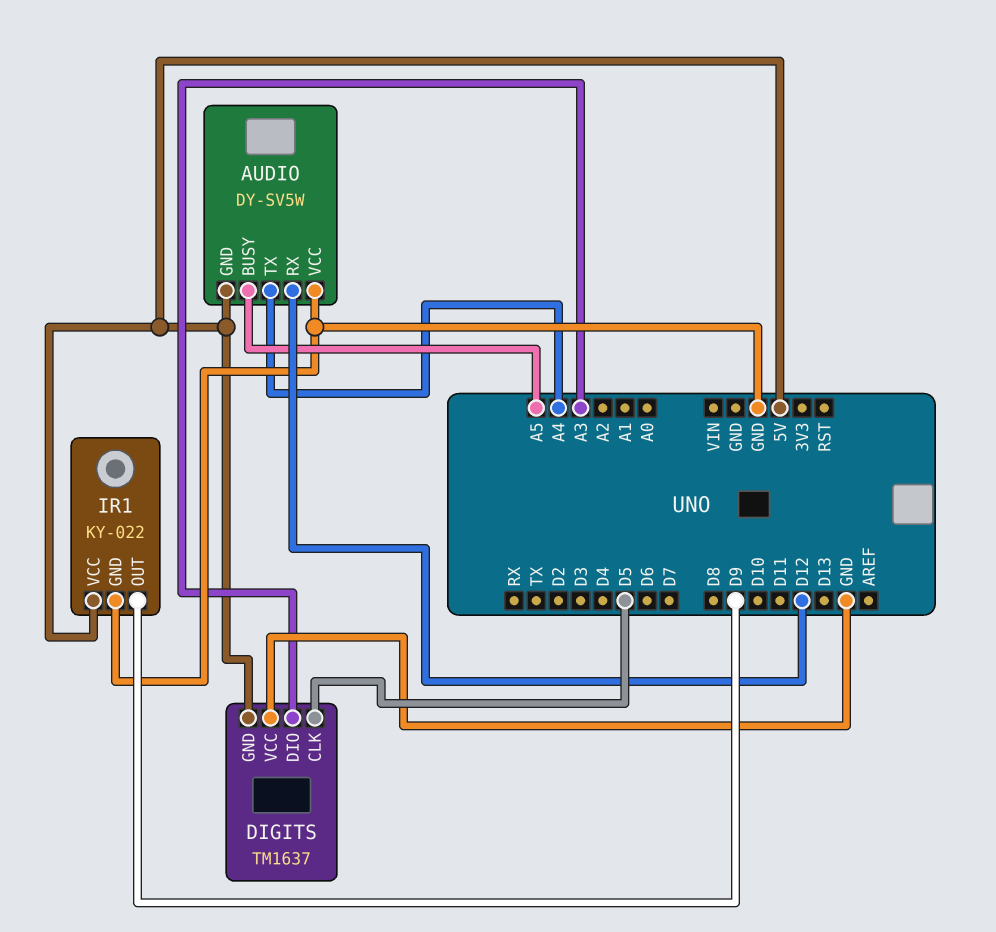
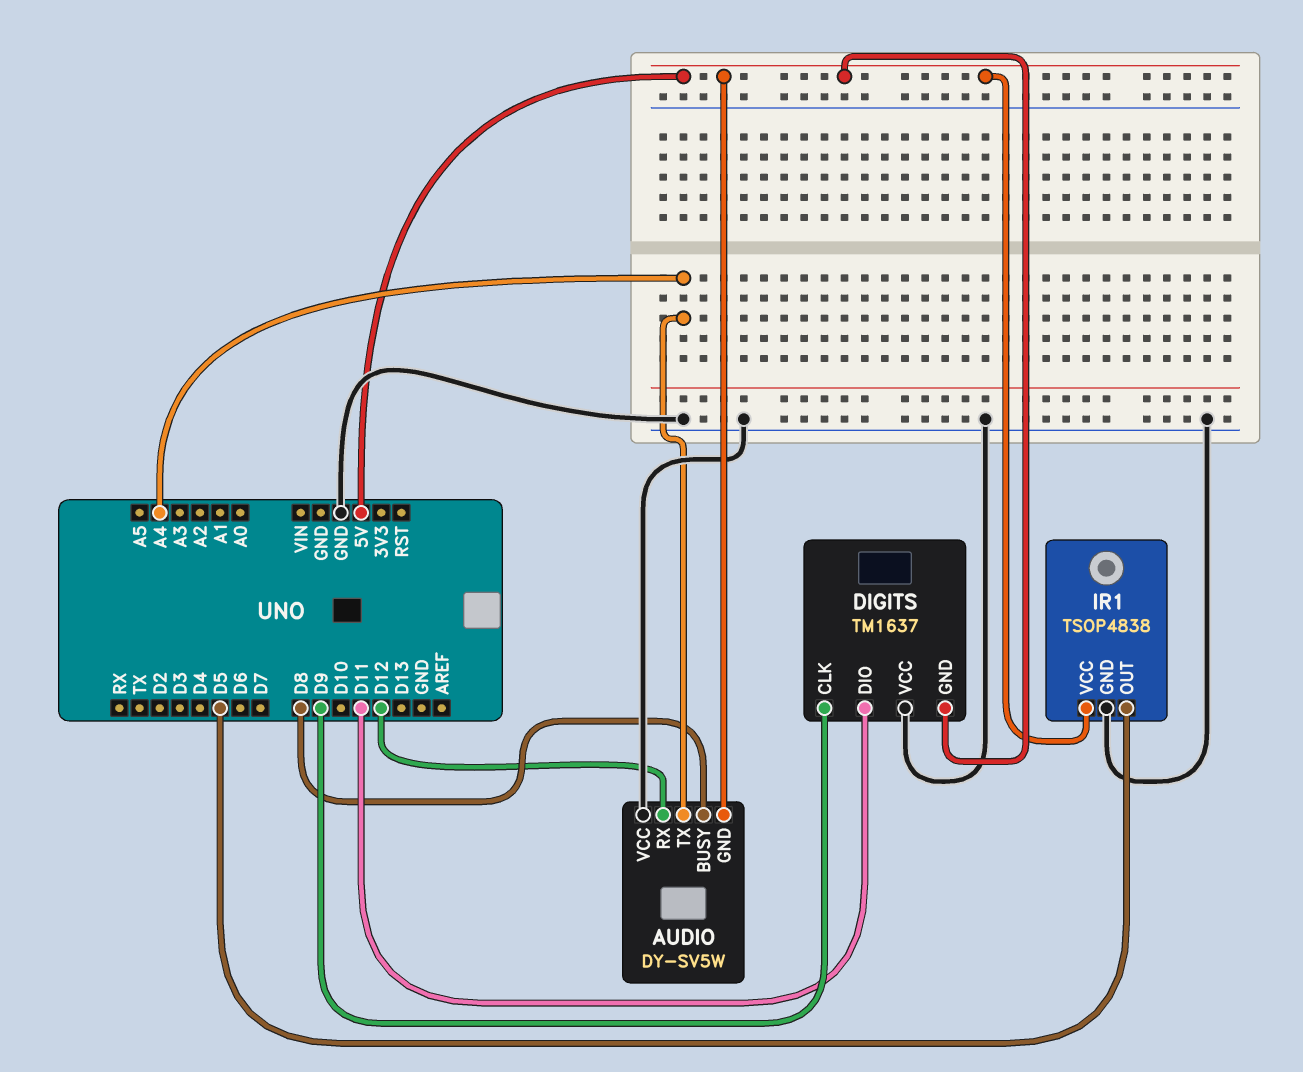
AUDIO pin BUSY: A5 -> D8
DIGITS pin CLK: D5 -> D9
DIGITS pin DIO: A3 -> D11
IR1: KY-022 -> TSOP4838
IR1 pin OUT: D9 -> D5

